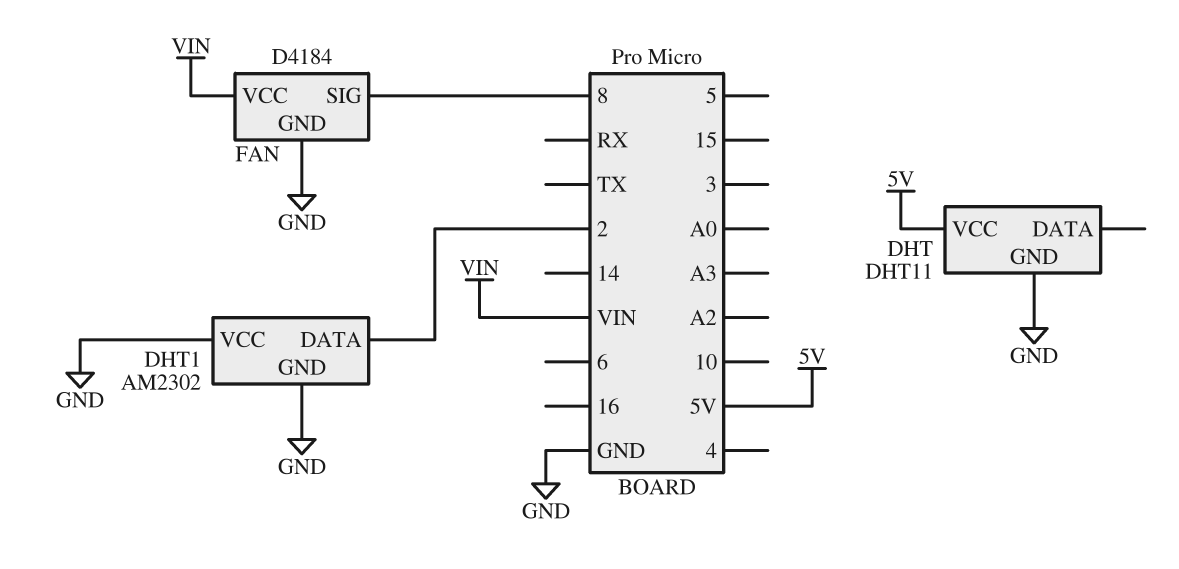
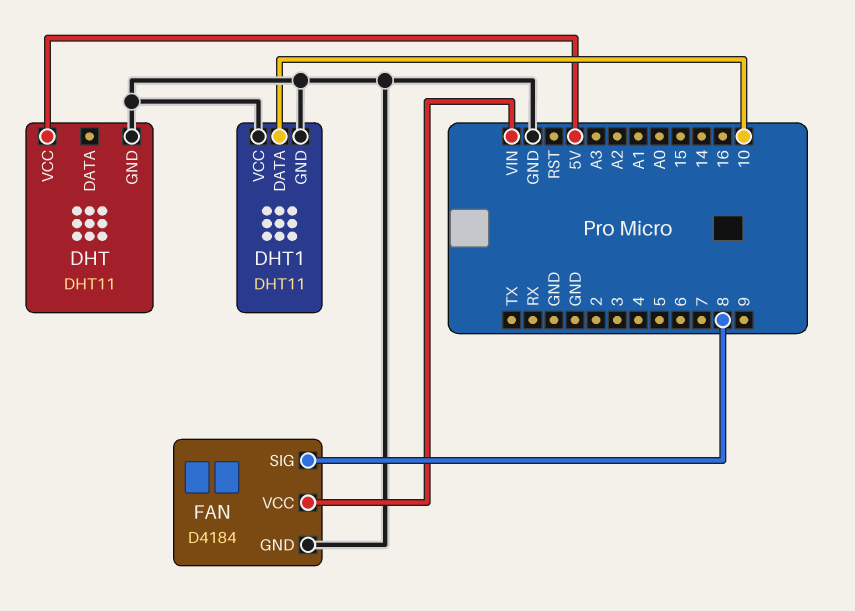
DHT1: AM2302 -> DHT11
DHT1 pin DATA: 2 -> 10

